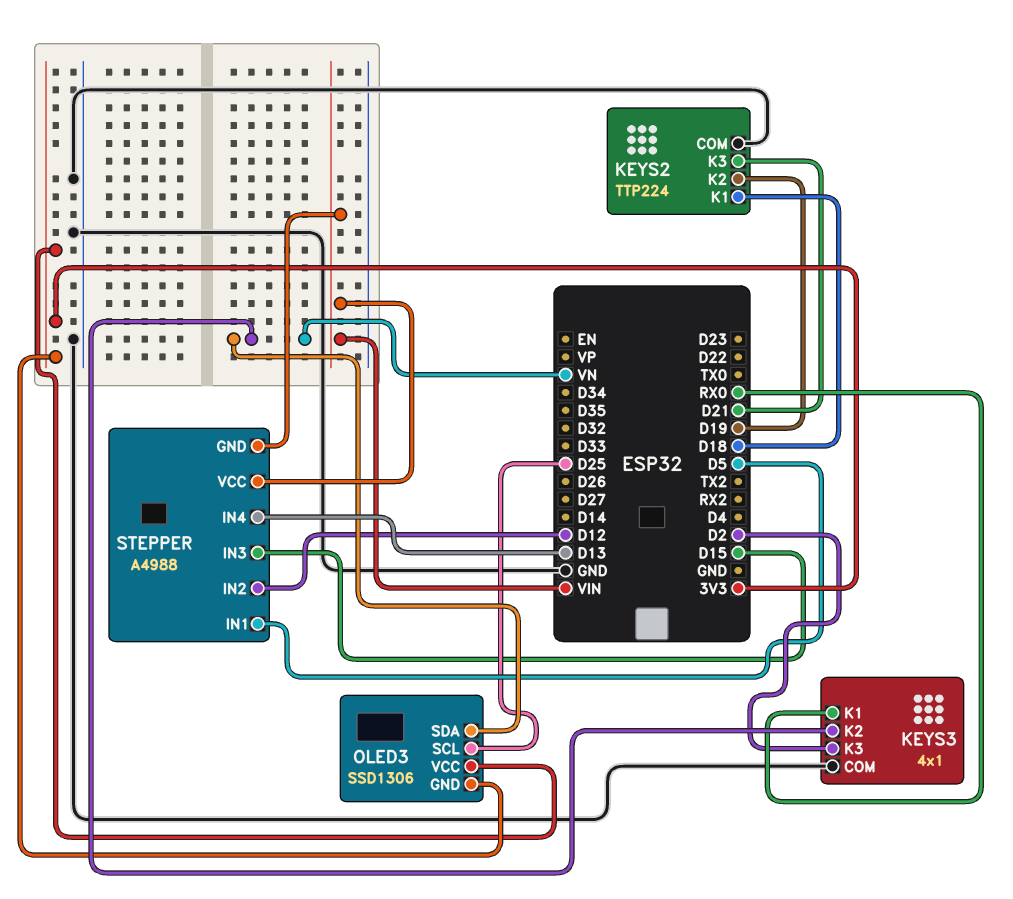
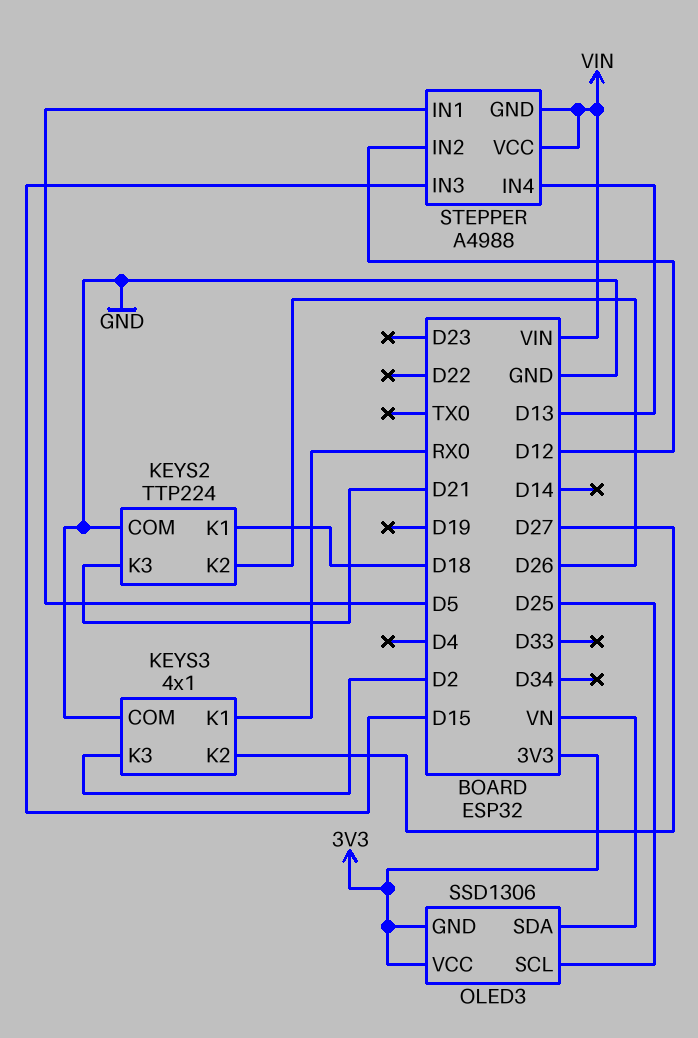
KEYS2 pin K2: D19 -> D26
KEYS3 pin K2: VN -> D27

